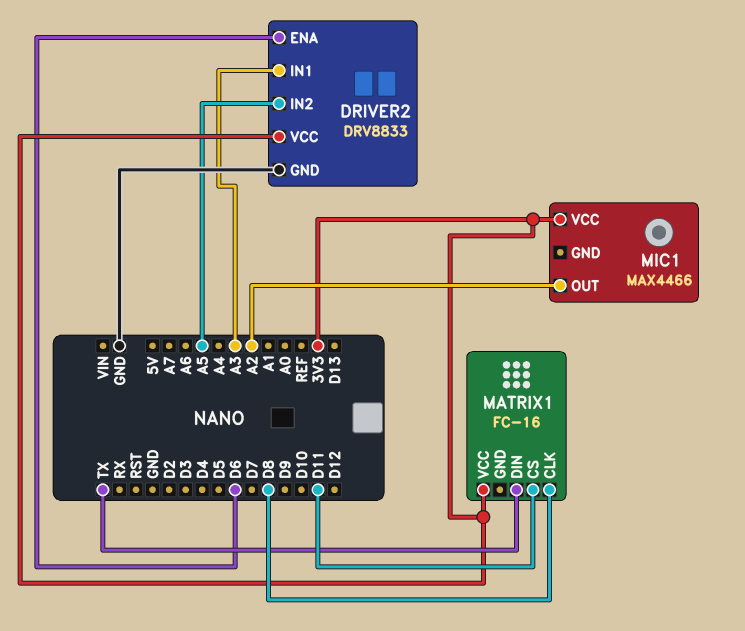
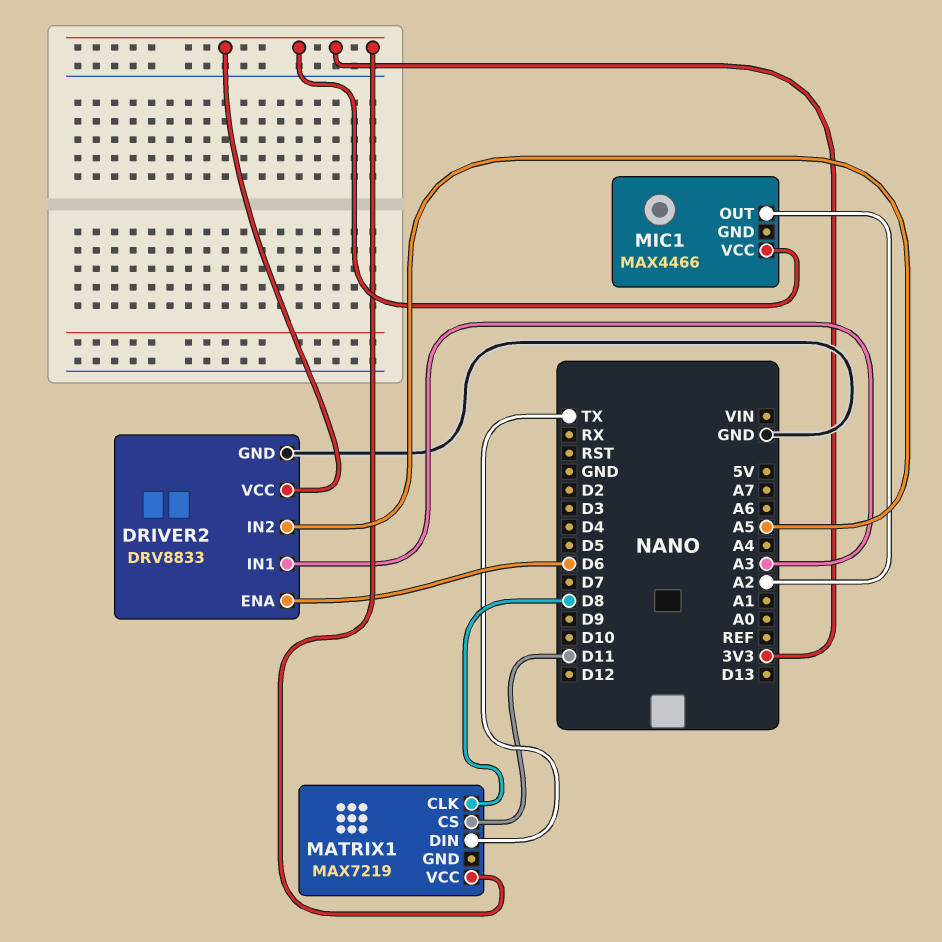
MATRIX1: FC-16 -> MAX7219

